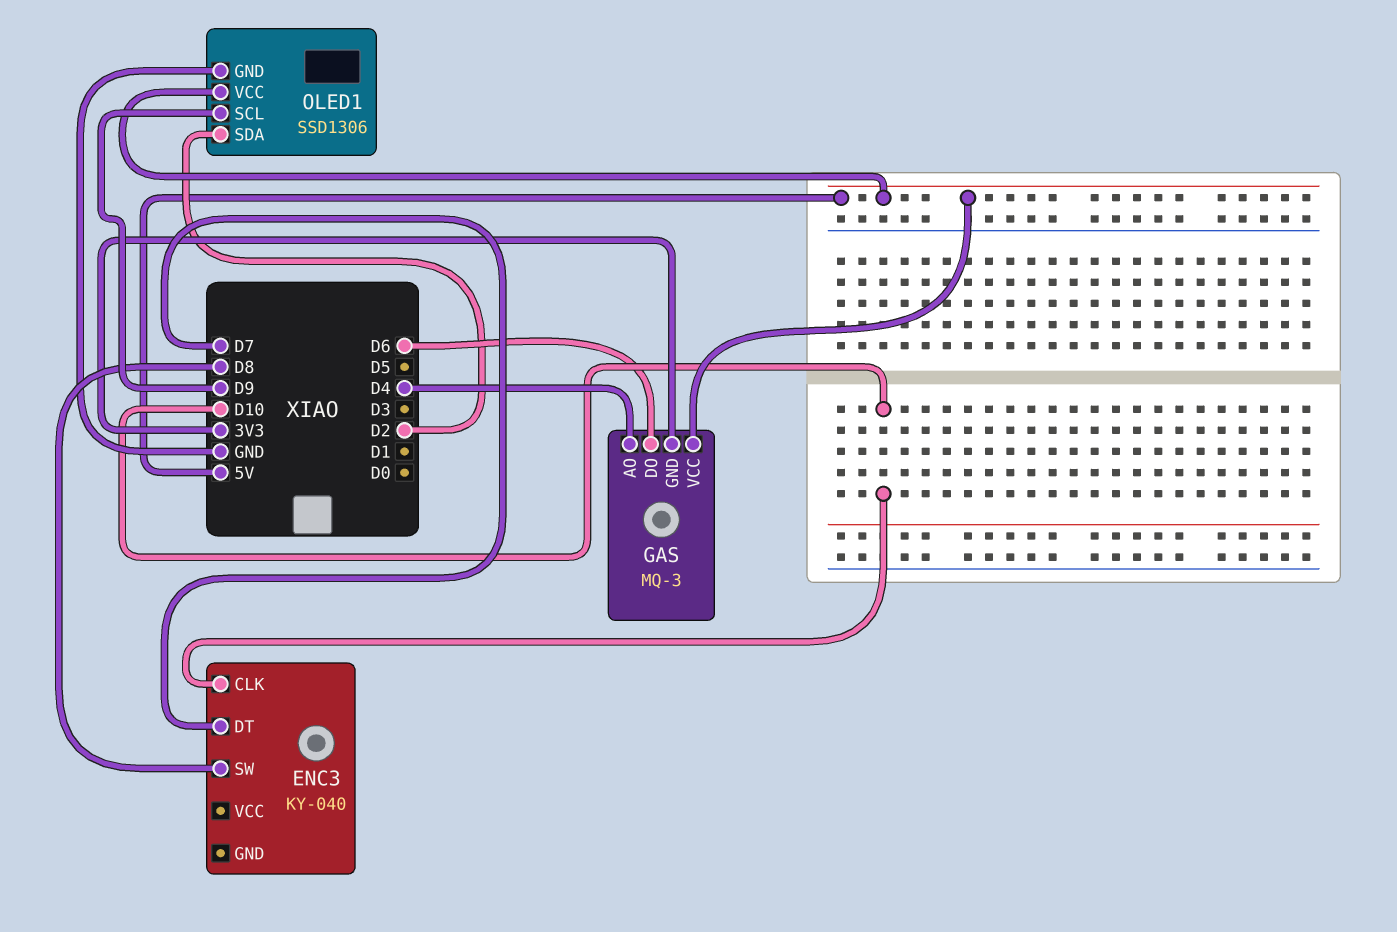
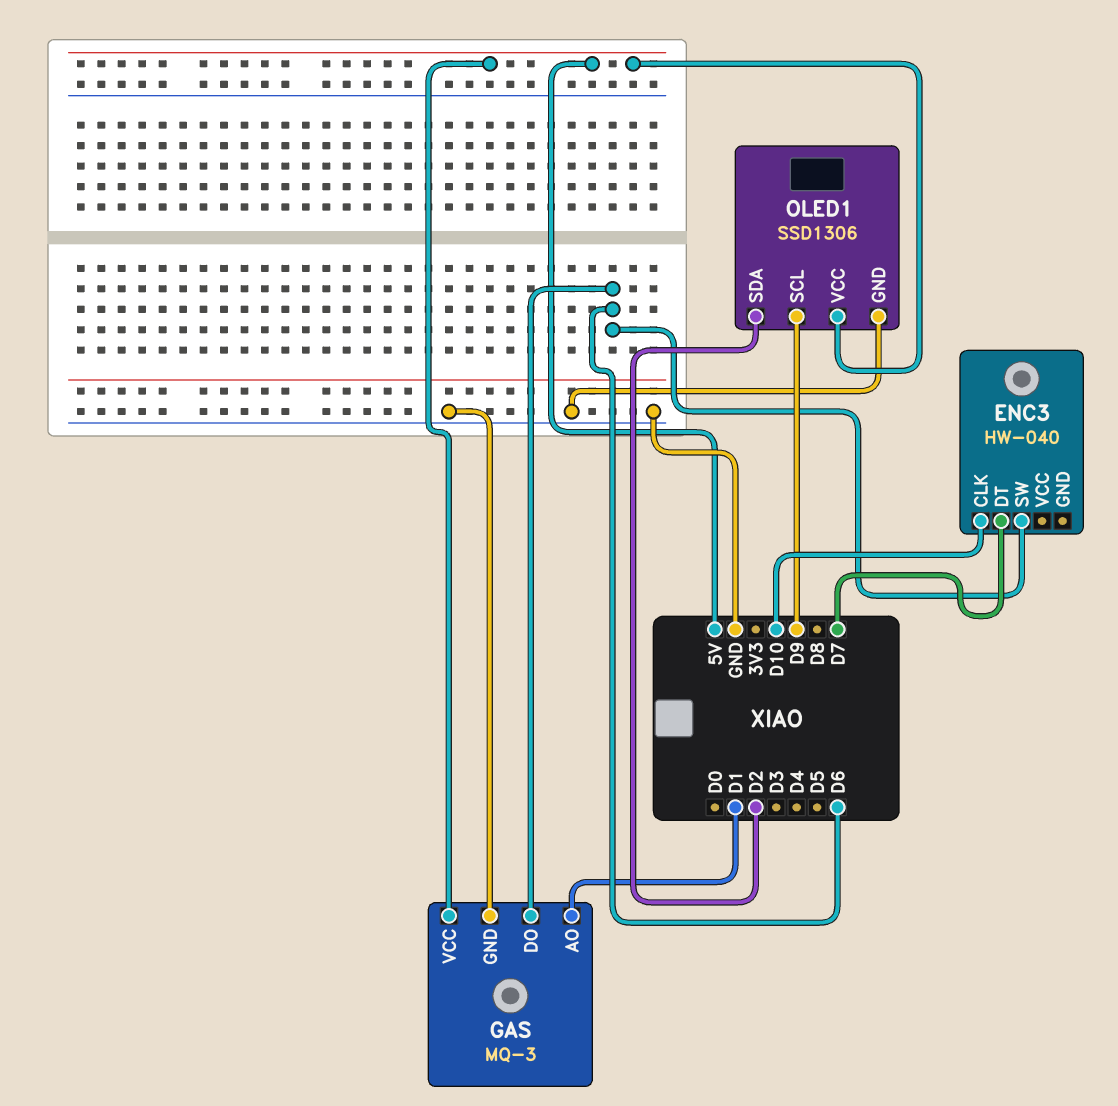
ENC3: KY-040 -> HW-040
ENC3 pin SW: D8 -> D6
GAS pin AO: D4 -> D1
GAS pin GND: 3V3 -> GND

